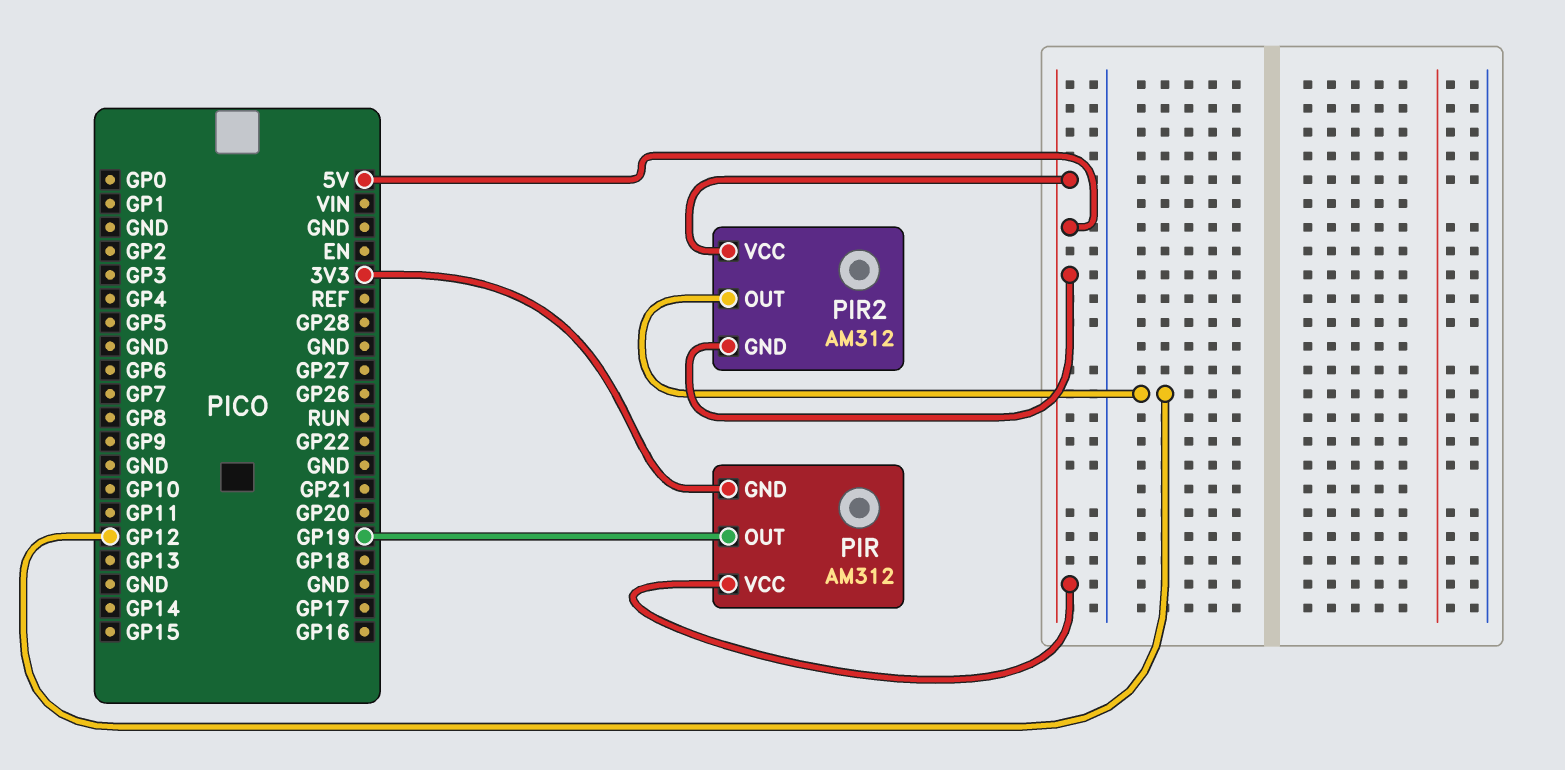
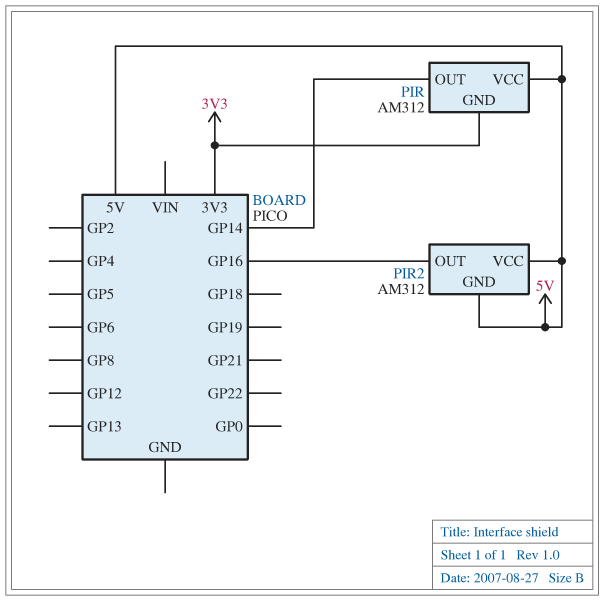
PIR pin OUT: GP19 -> GP14
PIR2 pin OUT: GP12 -> GP16

